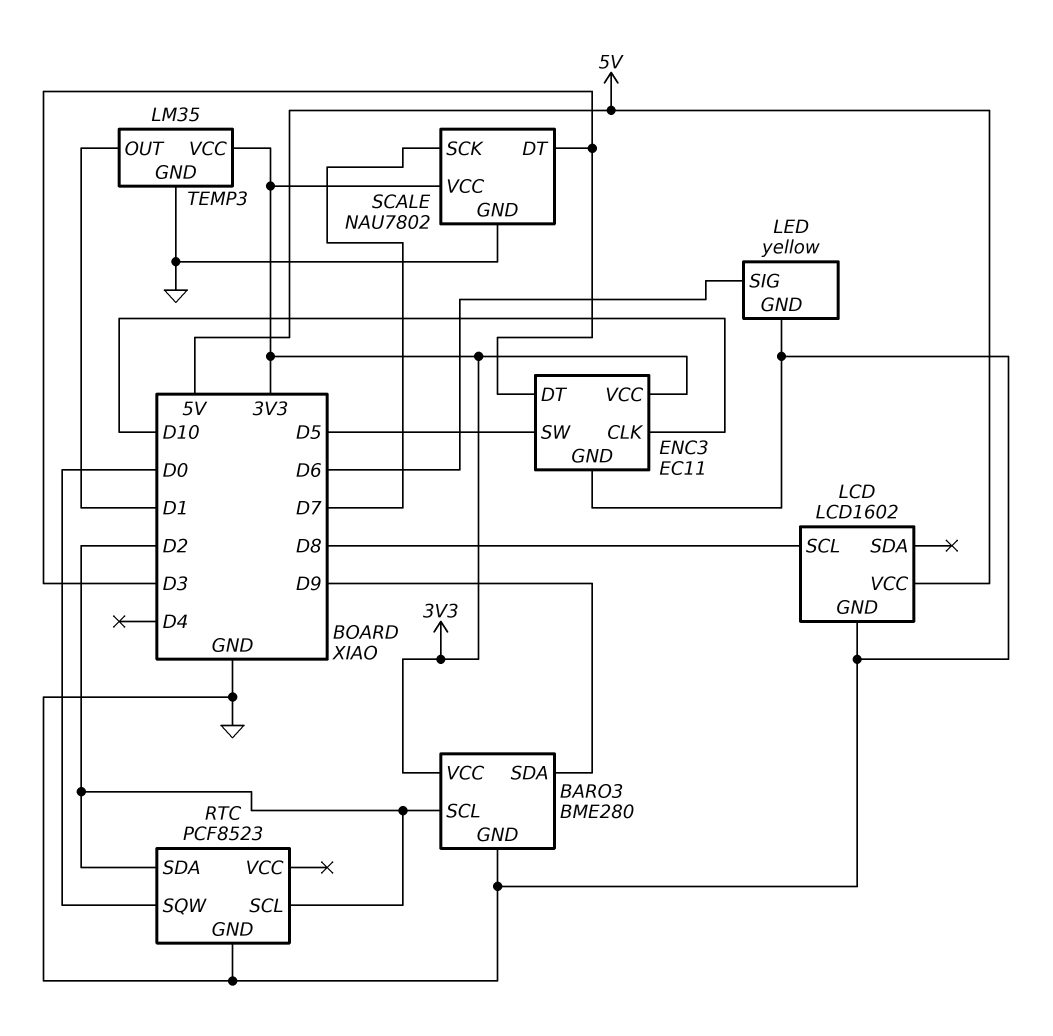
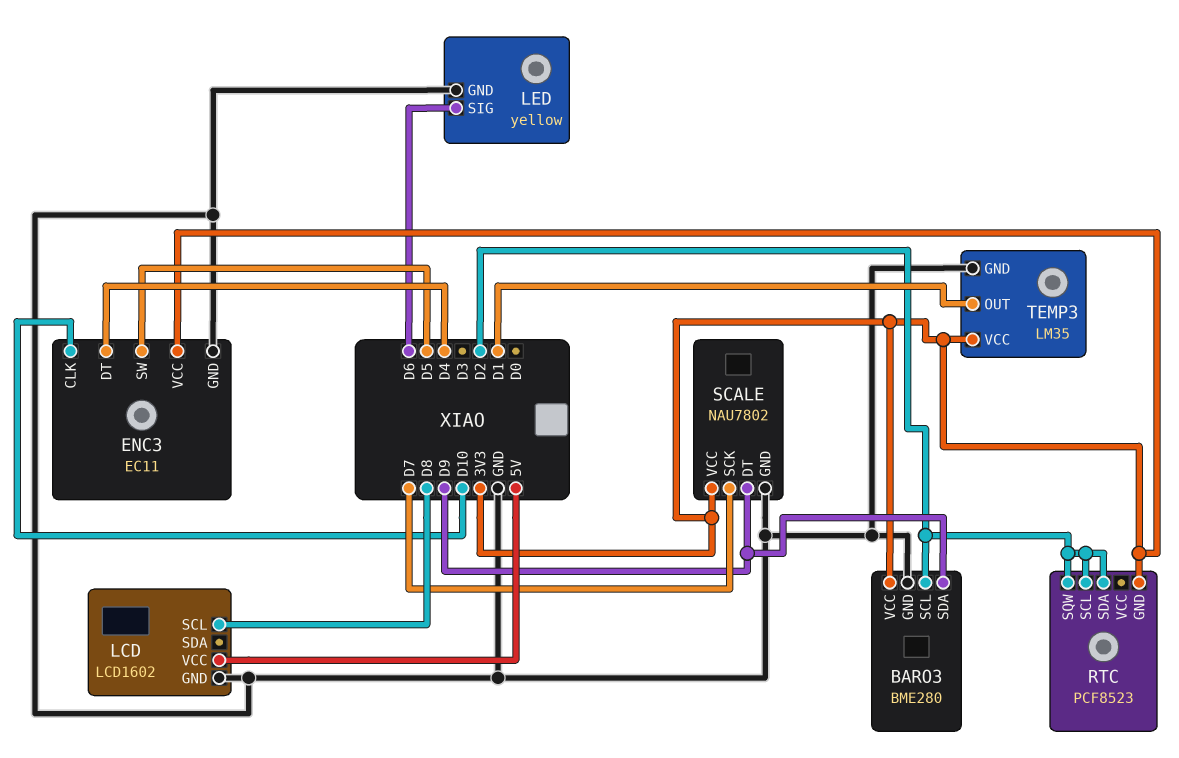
ENC3 pin DT: D3 -> D4
RTC pin GND: GND -> 3V3
RTC pin SQW: D0 -> D2
SCALE pin DT: D3 -> D9

